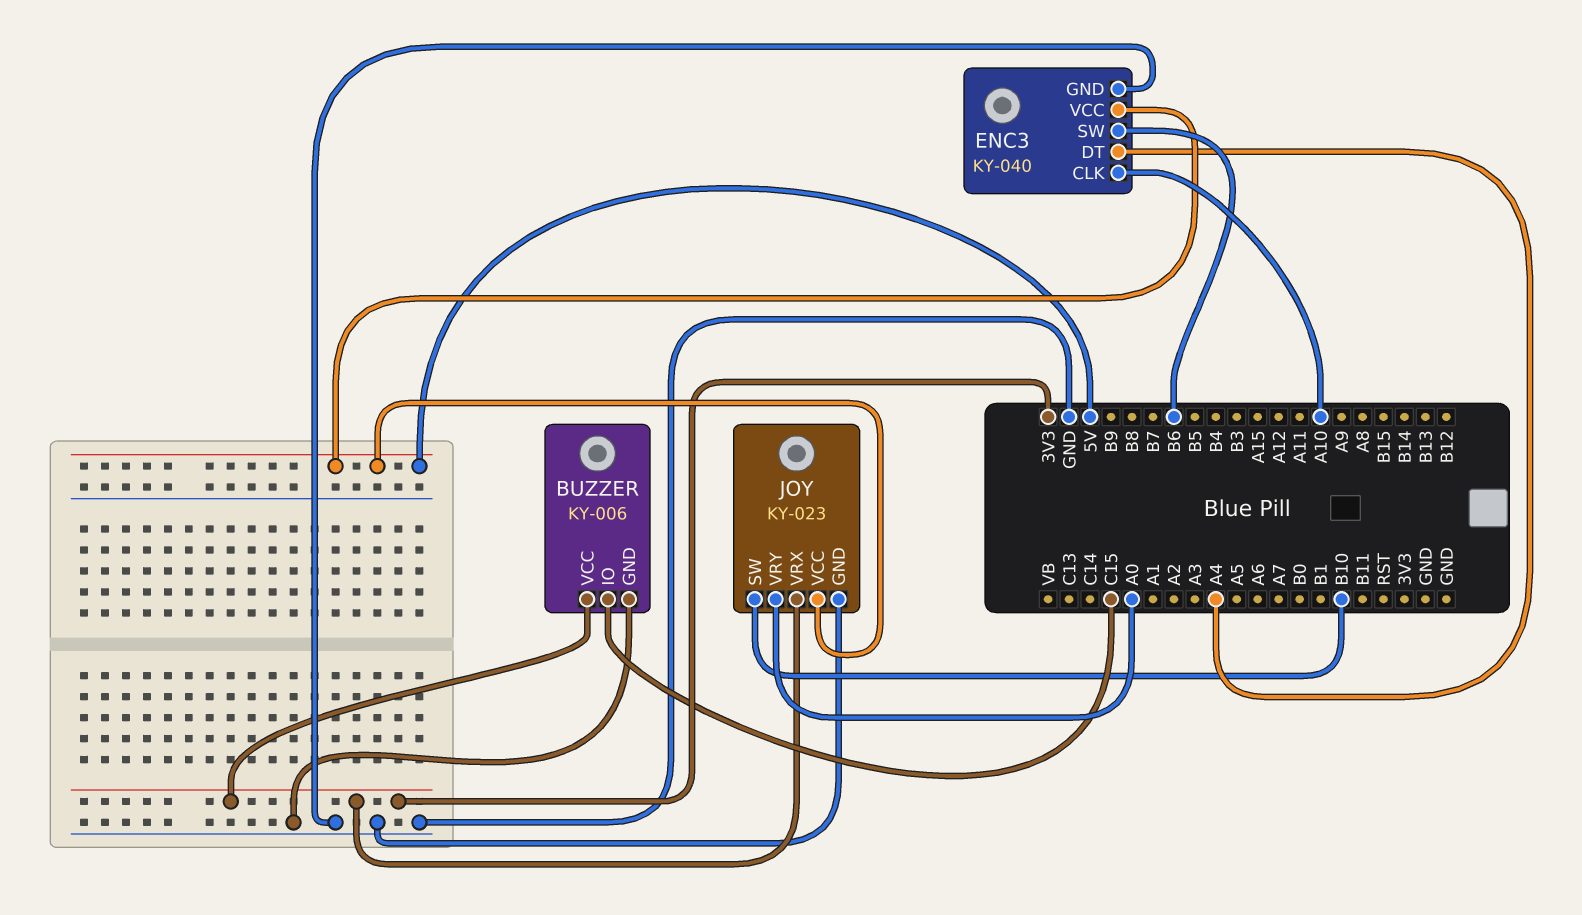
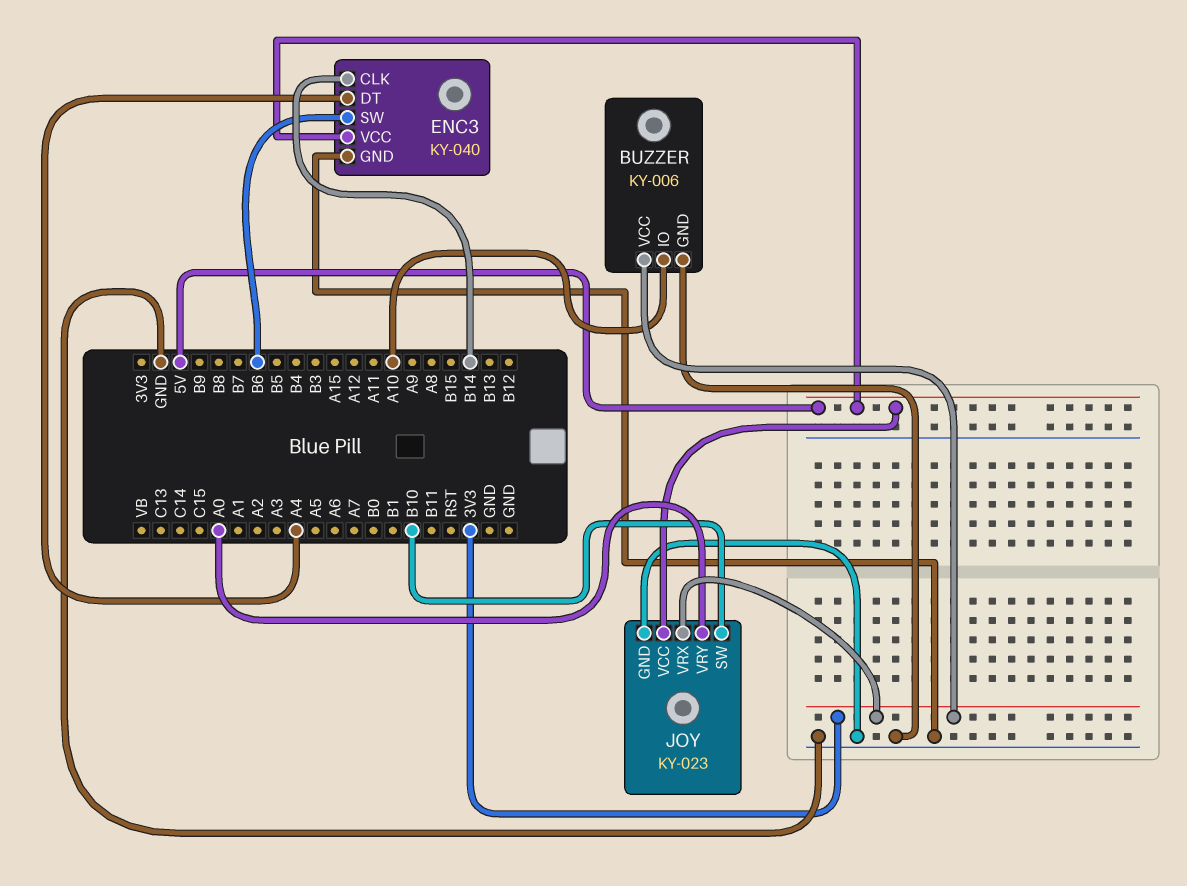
BUZZER pin IO: C15 -> A10
ENC3 pin CLK: A10 -> B14

